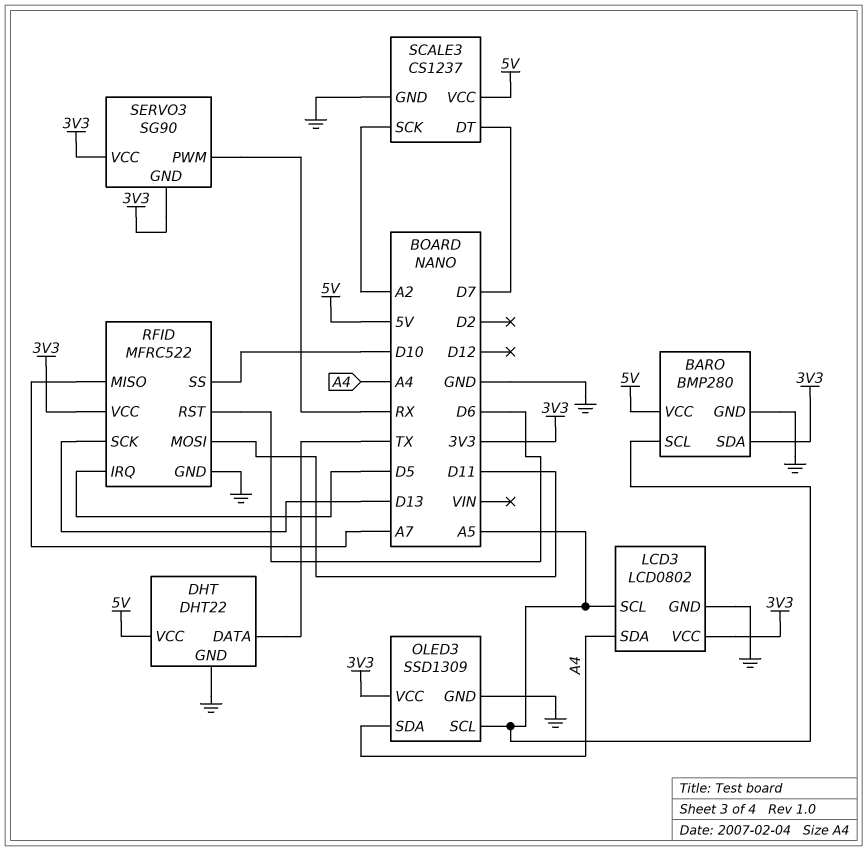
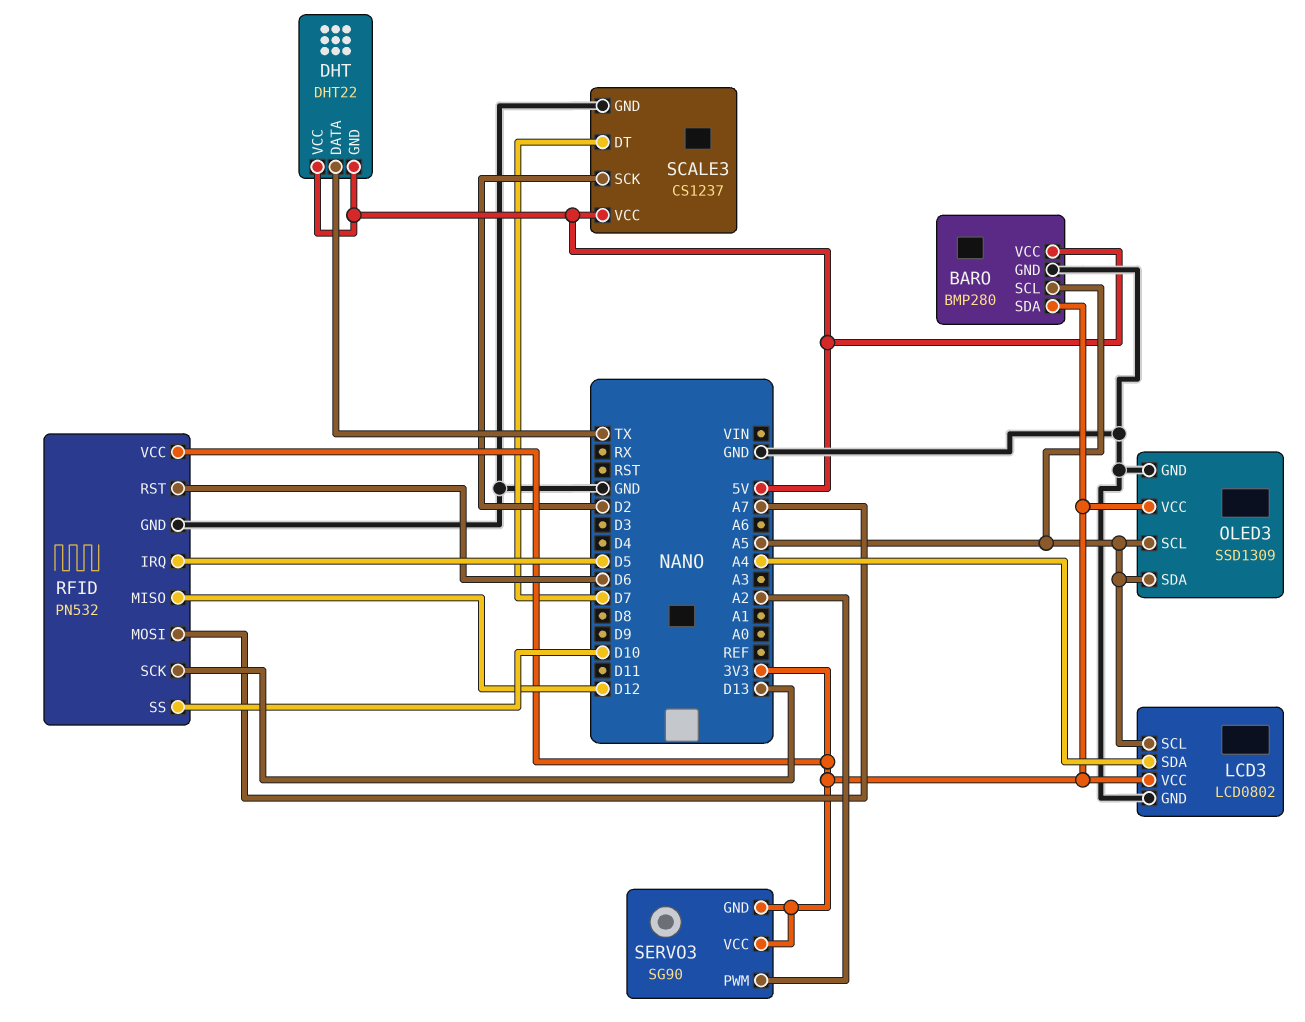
DHT pin GND: GND -> 5V
OLED3 pin SDA: A4 -> A5
RFID: MFRC522 -> PN532
RFID pin MISO: A7 -> D12
RFID pin MOSI: D11 -> A7
SCALE3 pin SCK: A2 -> D2
SERVO3 pin PWM: RX -> A2

